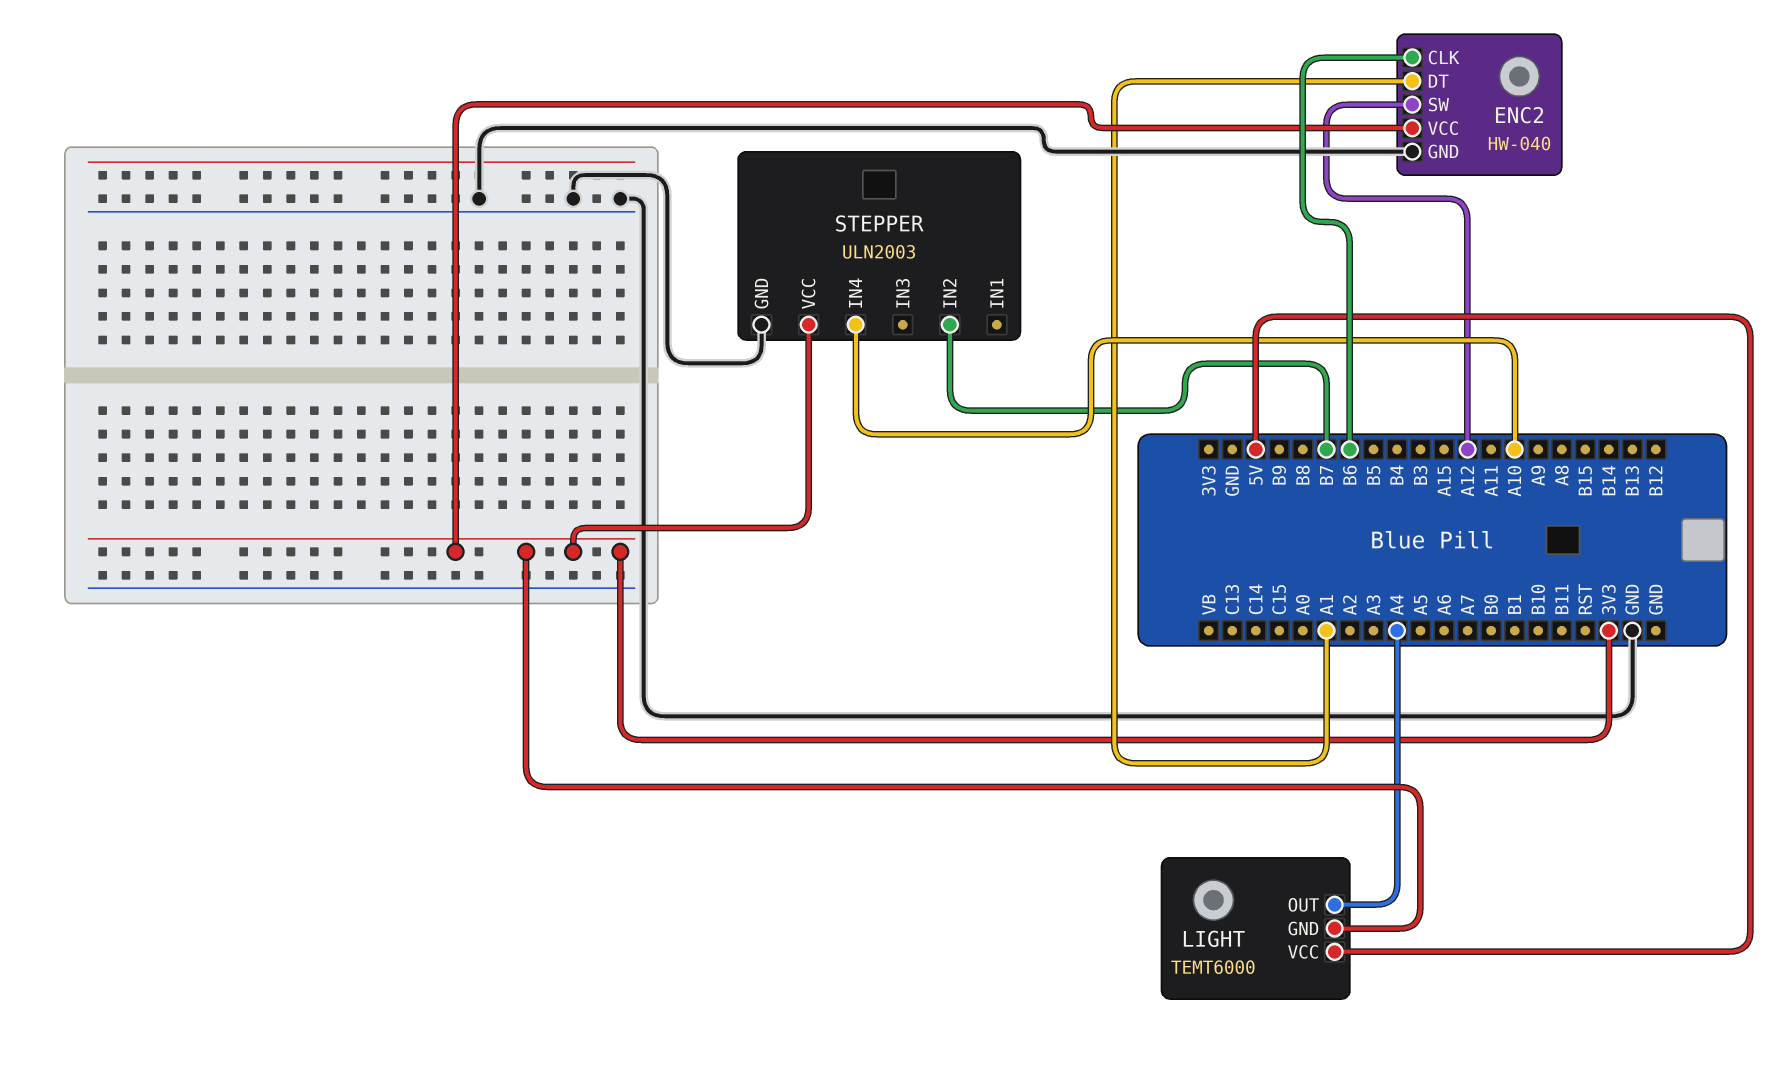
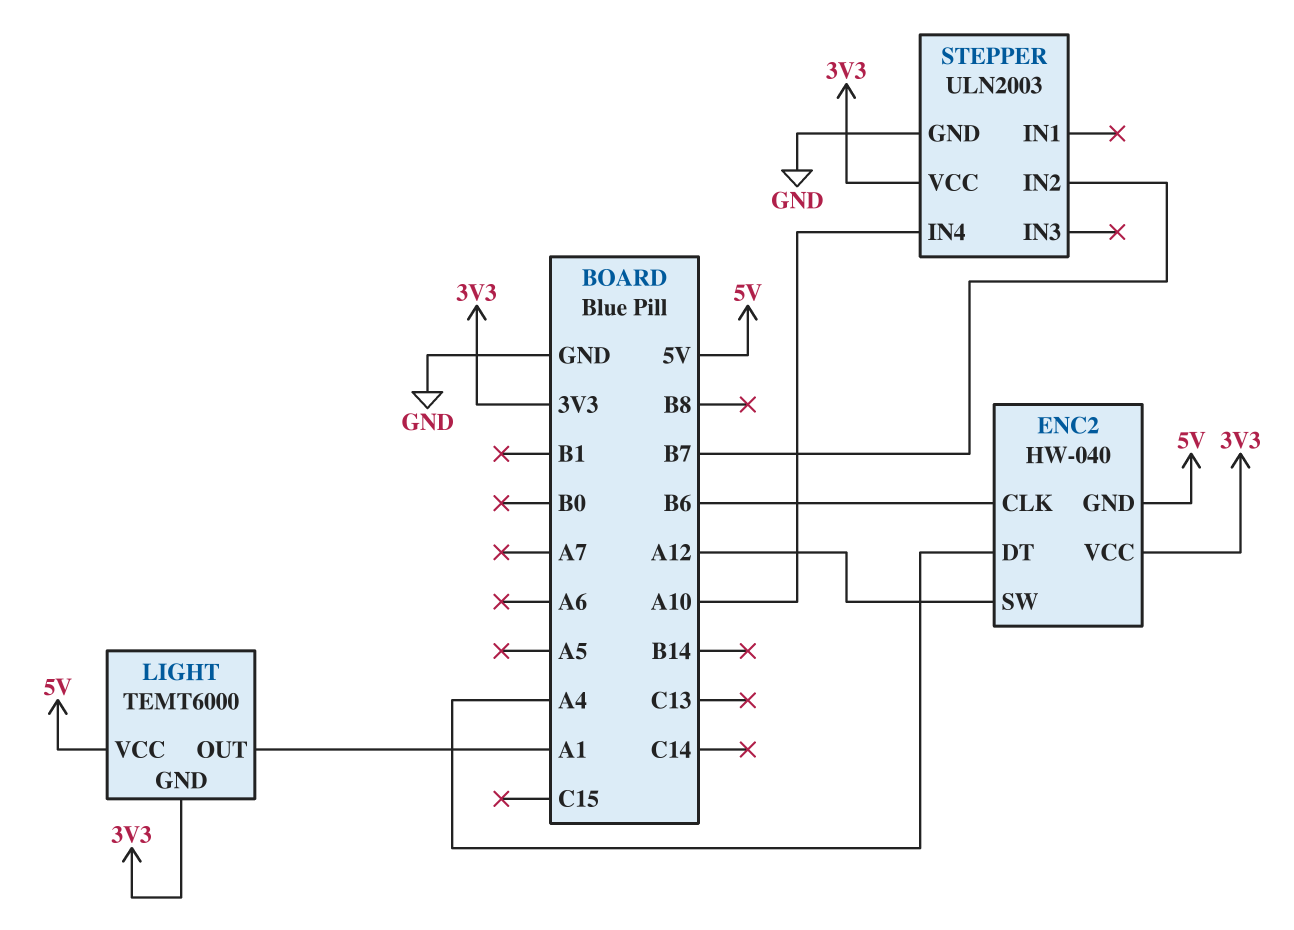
ENC2 pin DT: A1 -> A4
ENC2 pin GND: GND -> 5V
LIGHT pin OUT: A4 -> A1

